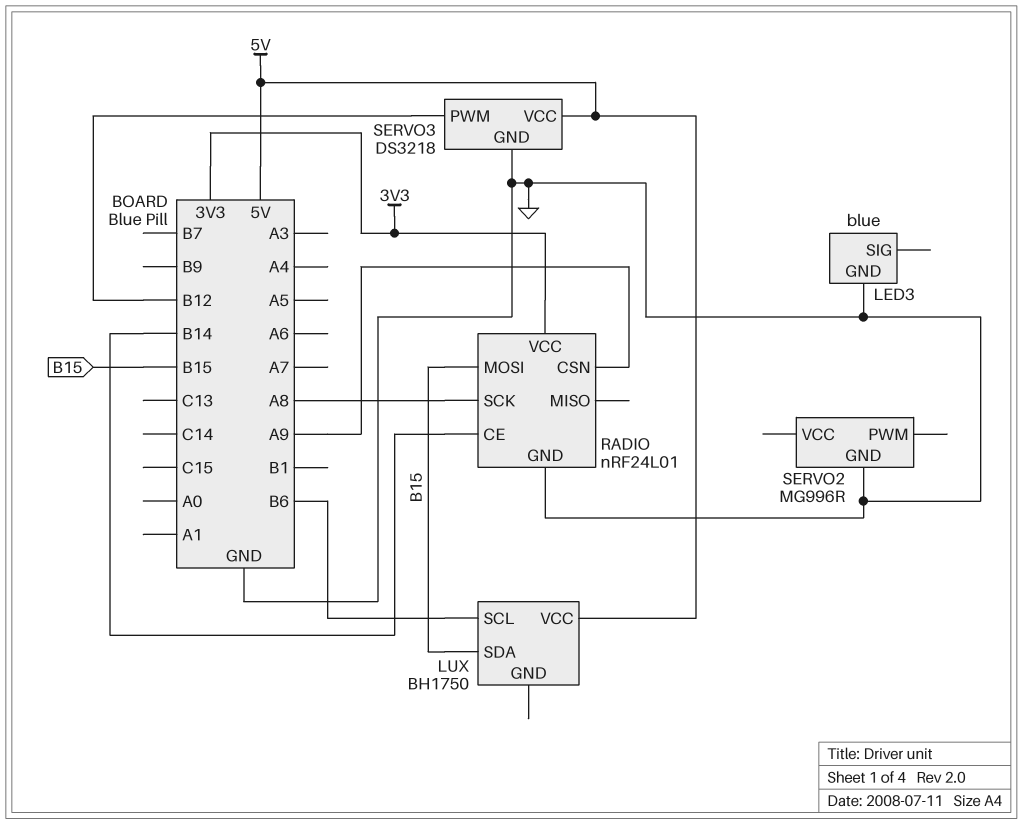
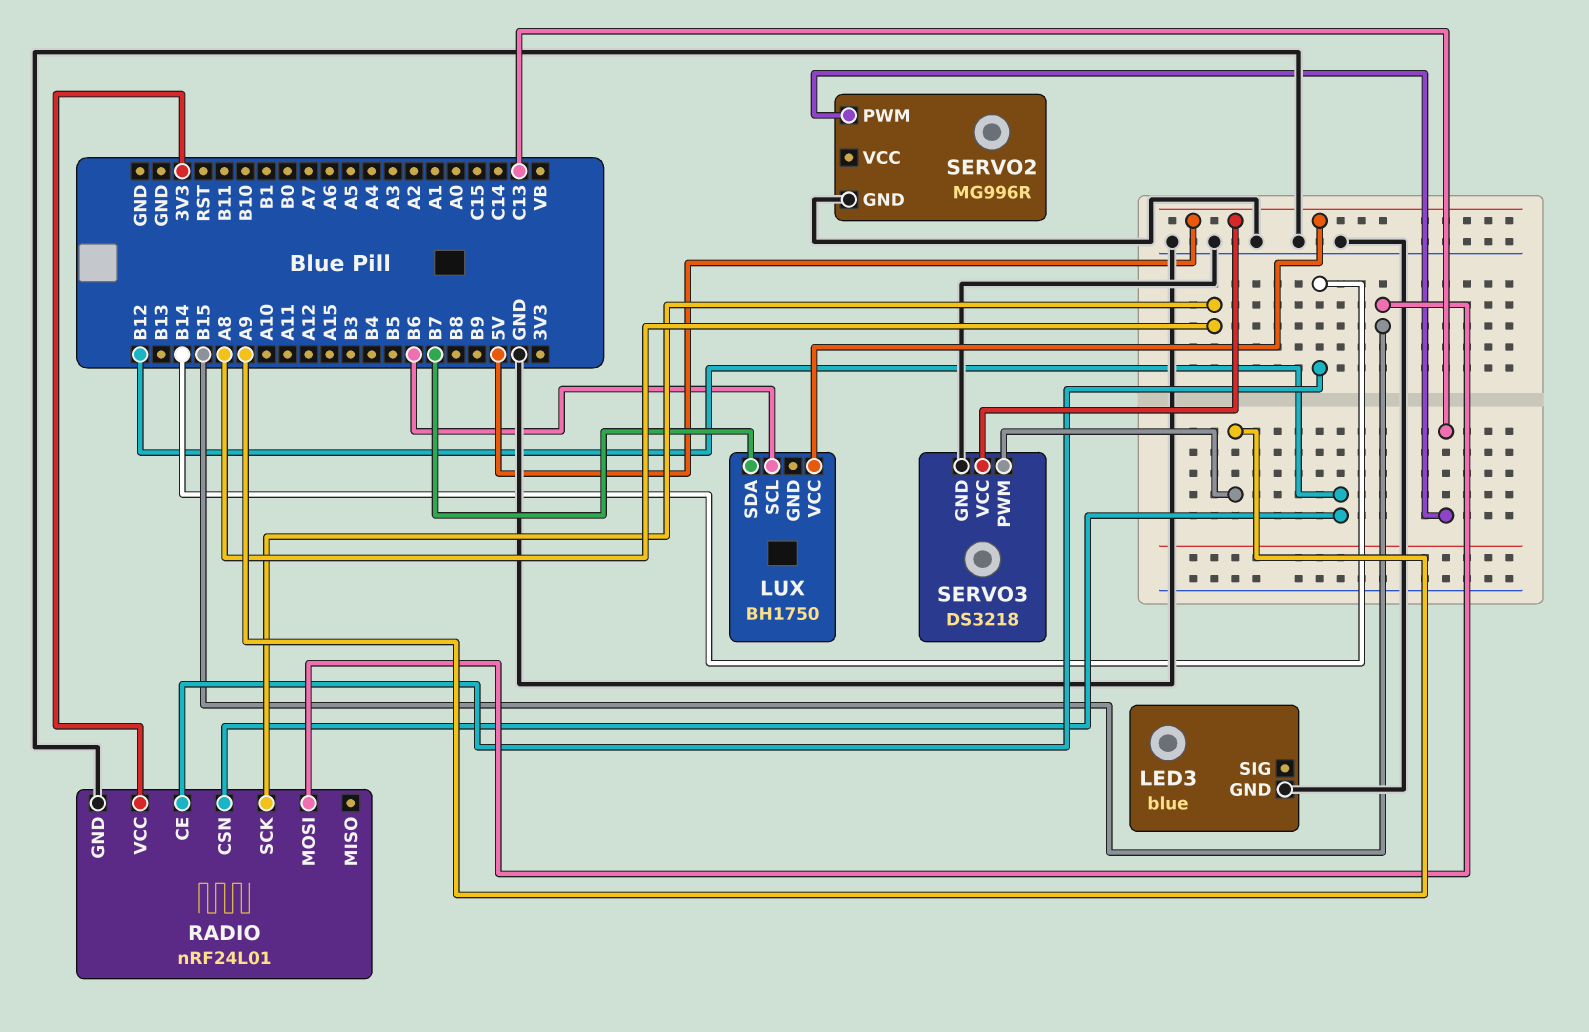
LUX pin SDA: B15 -> B7
RADIO pin CSN: A9 -> B12
SERVO2 pin PWM: none -> C13
SERVO3 pin PWM: B12 -> A9

